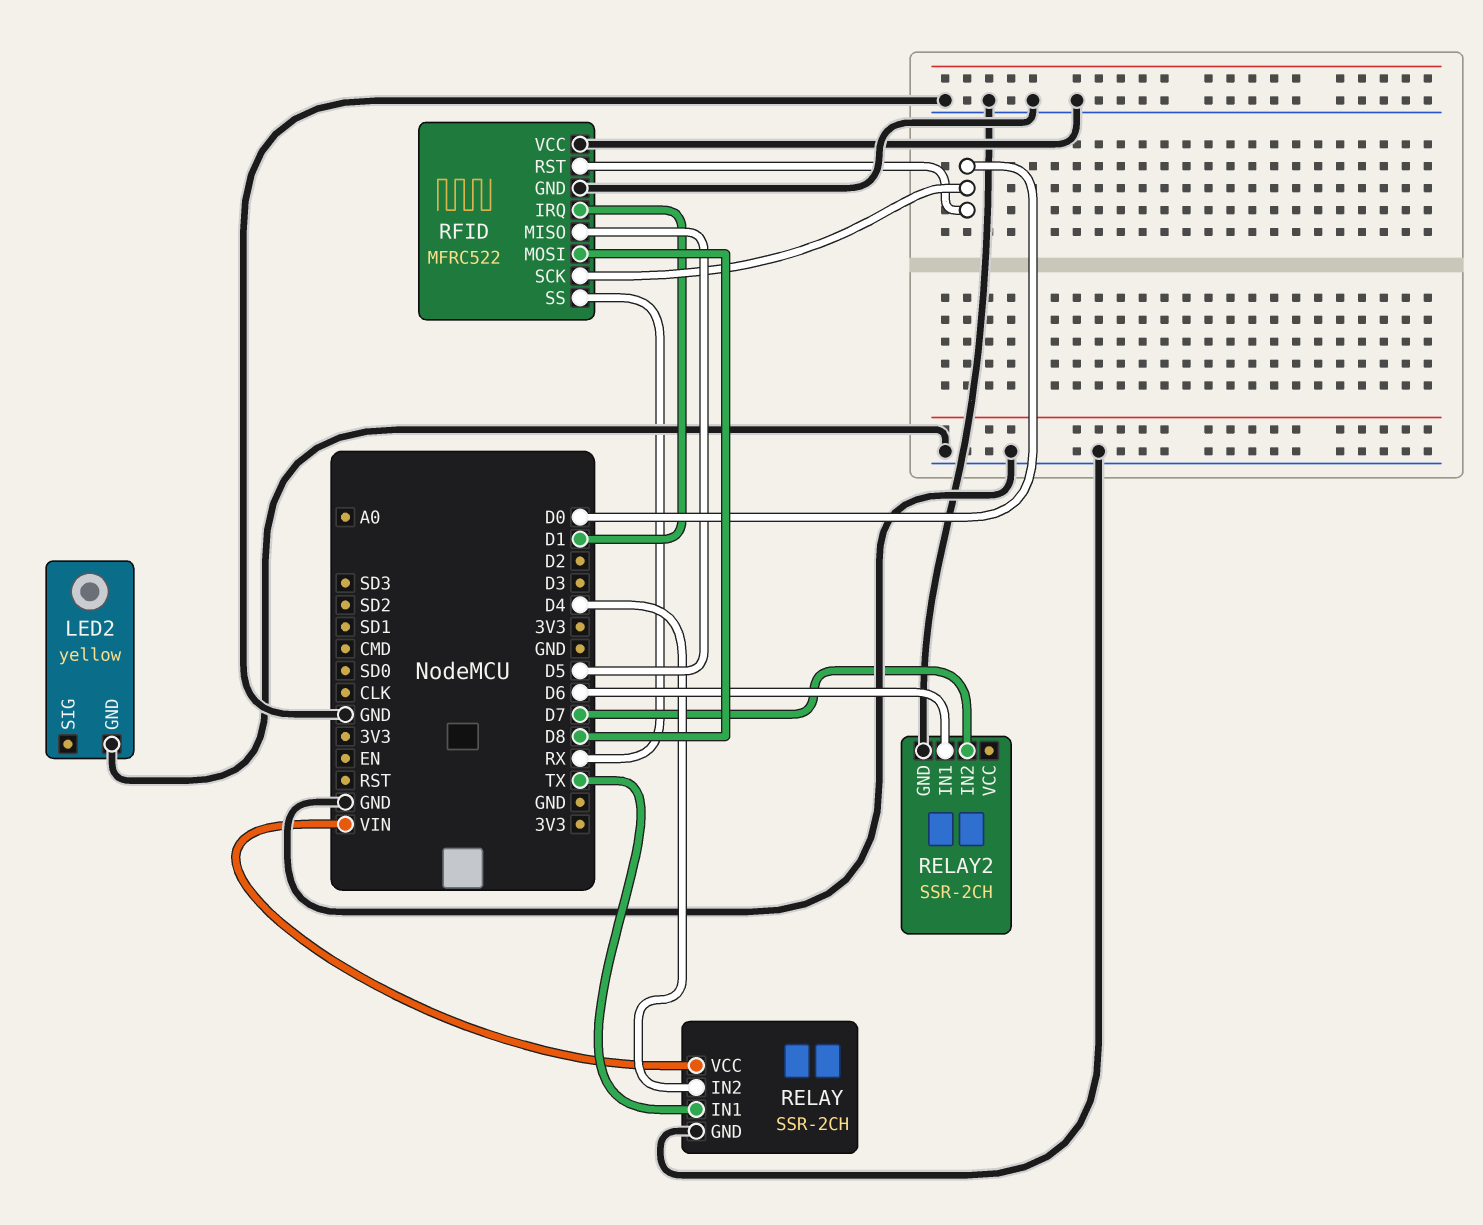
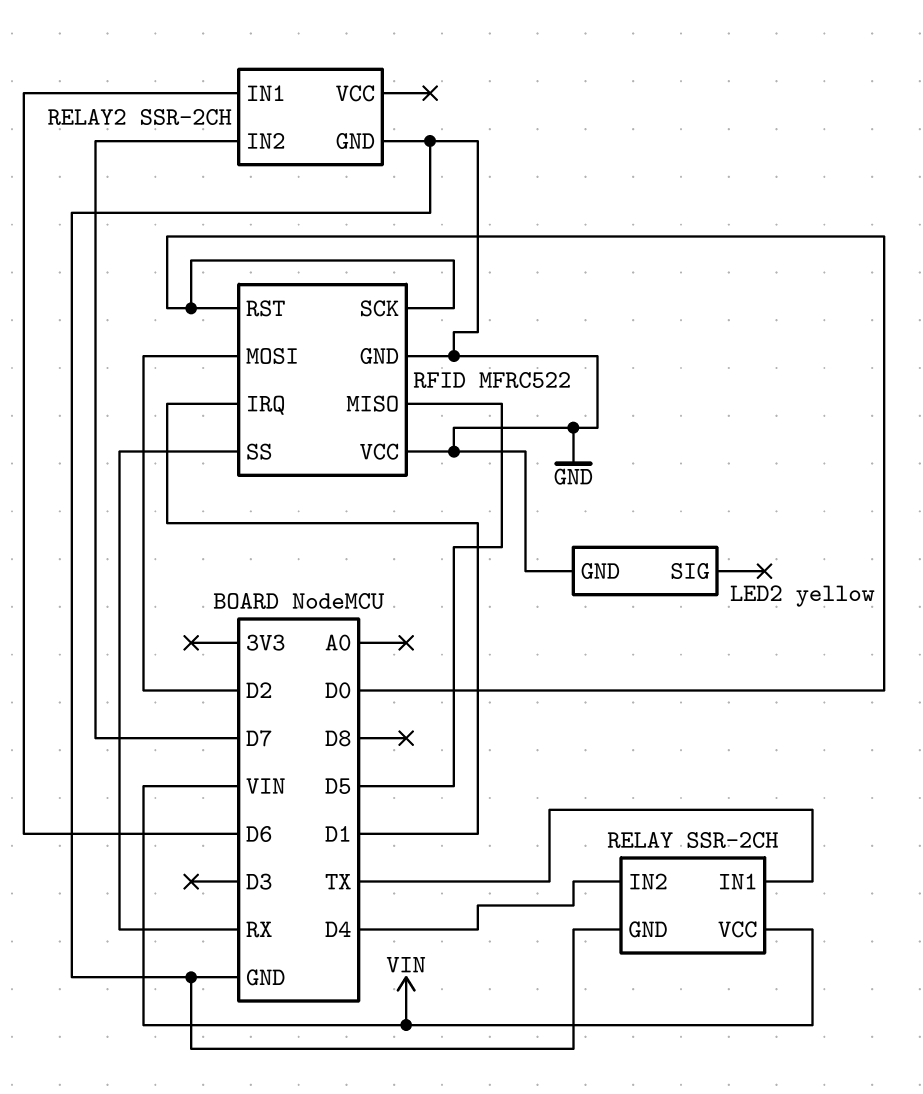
RFID pin MOSI: D8 -> D2

